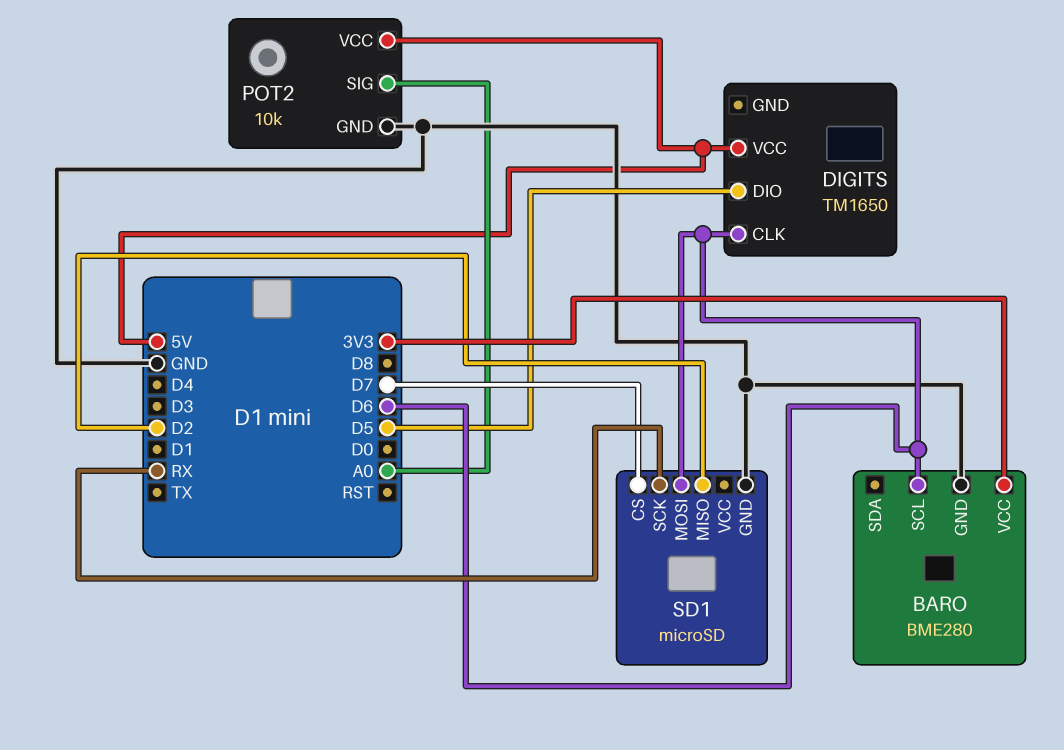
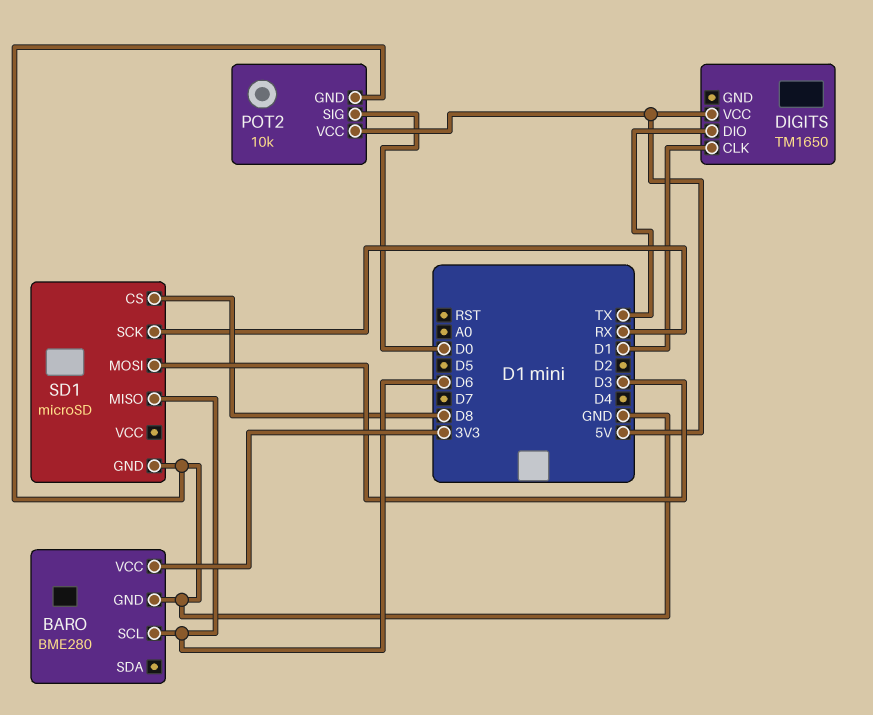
DIGITS pin CLK: D6 -> D1
DIGITS pin DIO: D5 -> TX
POT2 pin SIG: A0 -> D0
SD1 pin CS: D7 -> D8
SD1 pin MISO: D2 -> D6
SD1 pin MOSI: D6 -> D3

